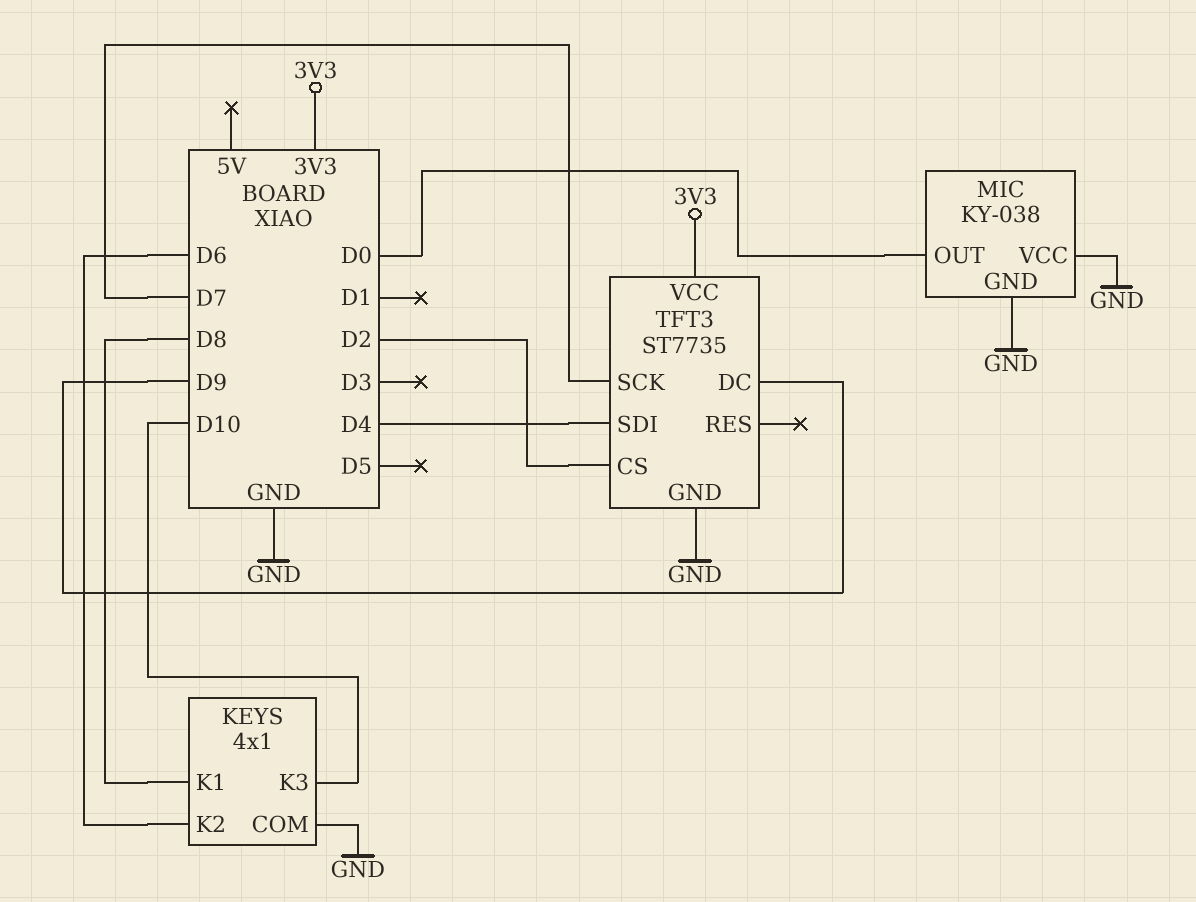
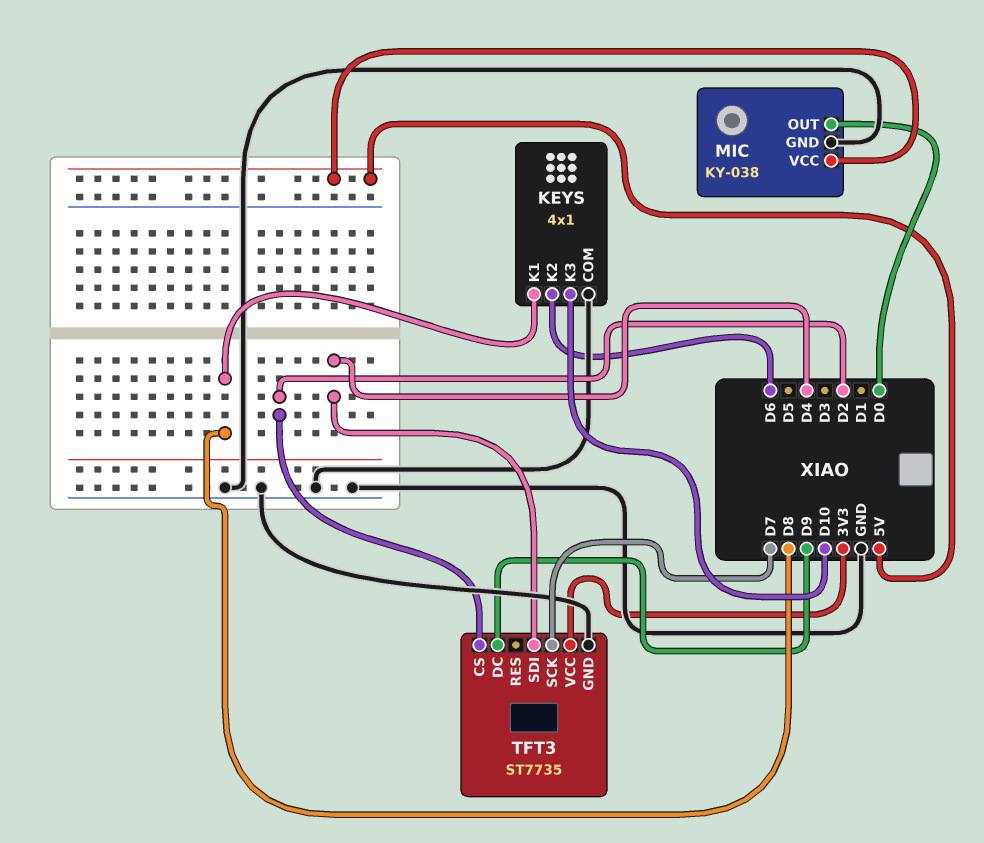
MIC pin VCC: GND -> 5V

